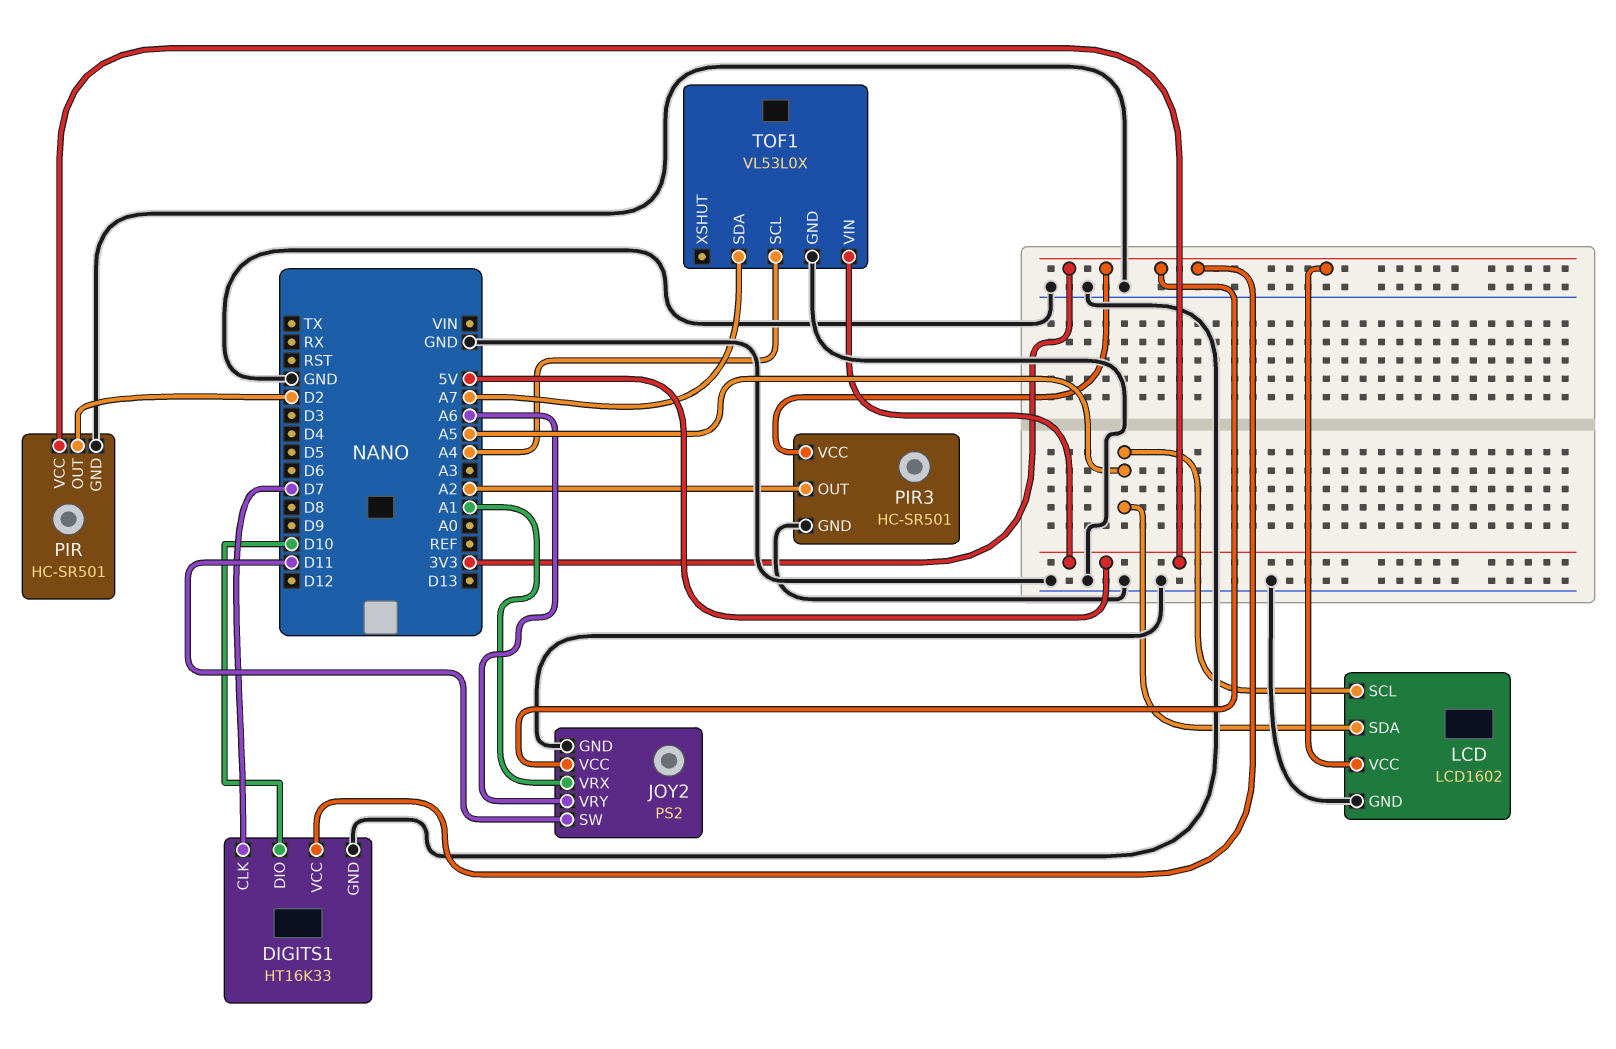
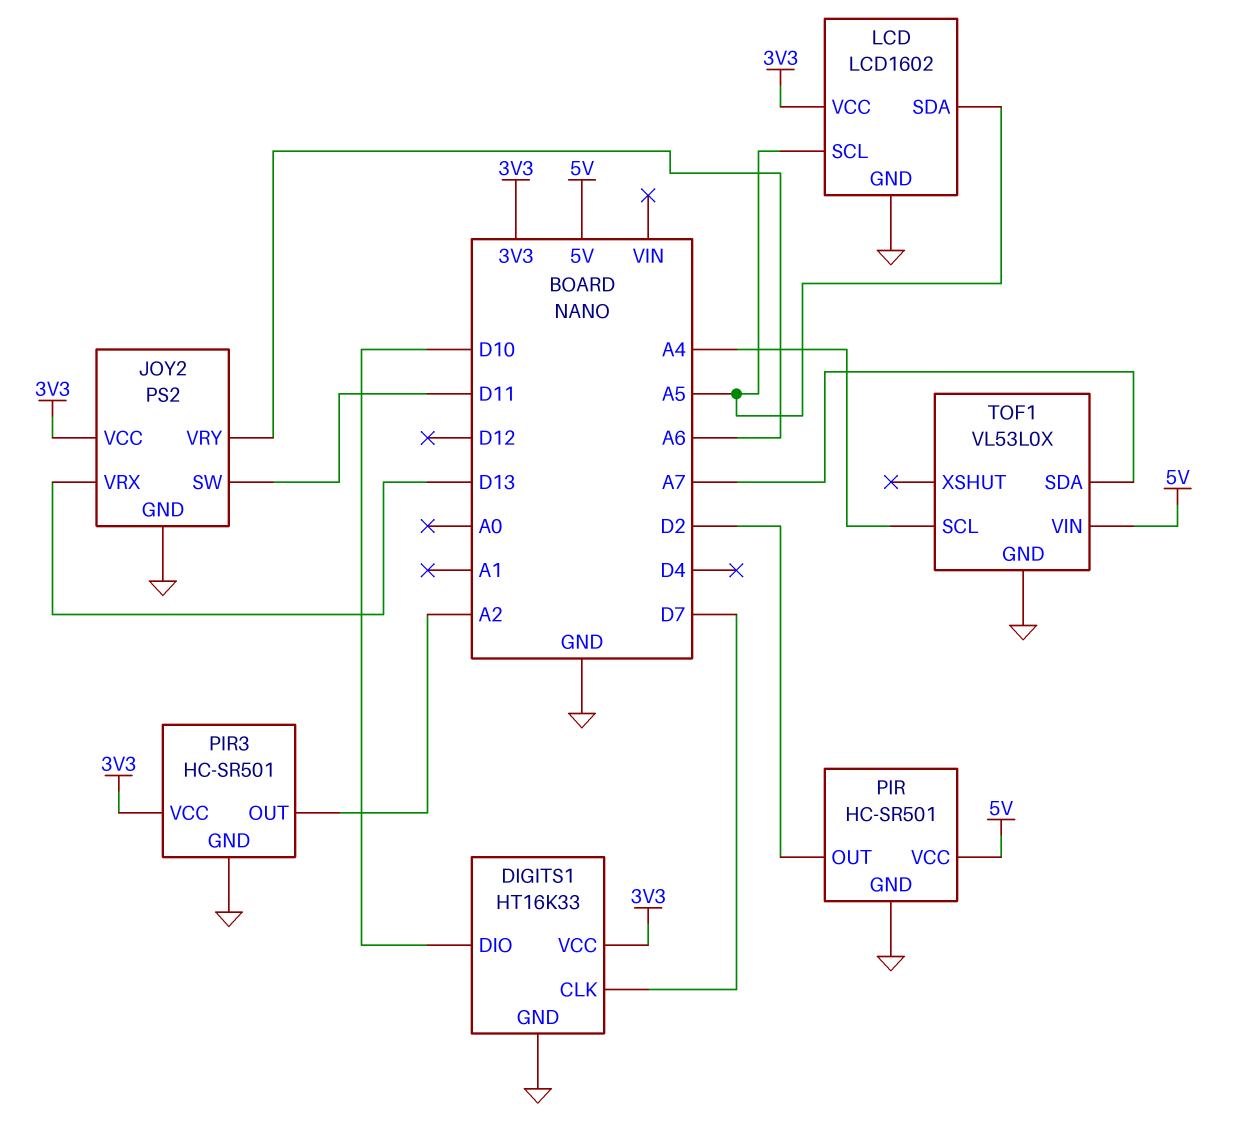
JOY2 pin VRX: A1 -> D13

